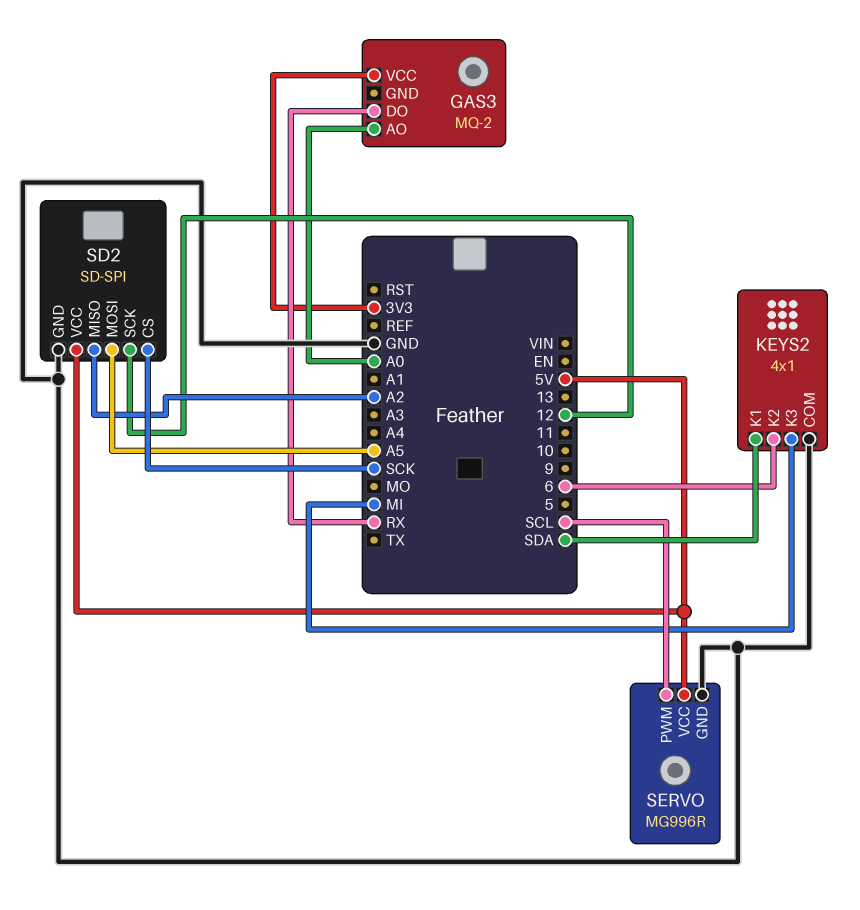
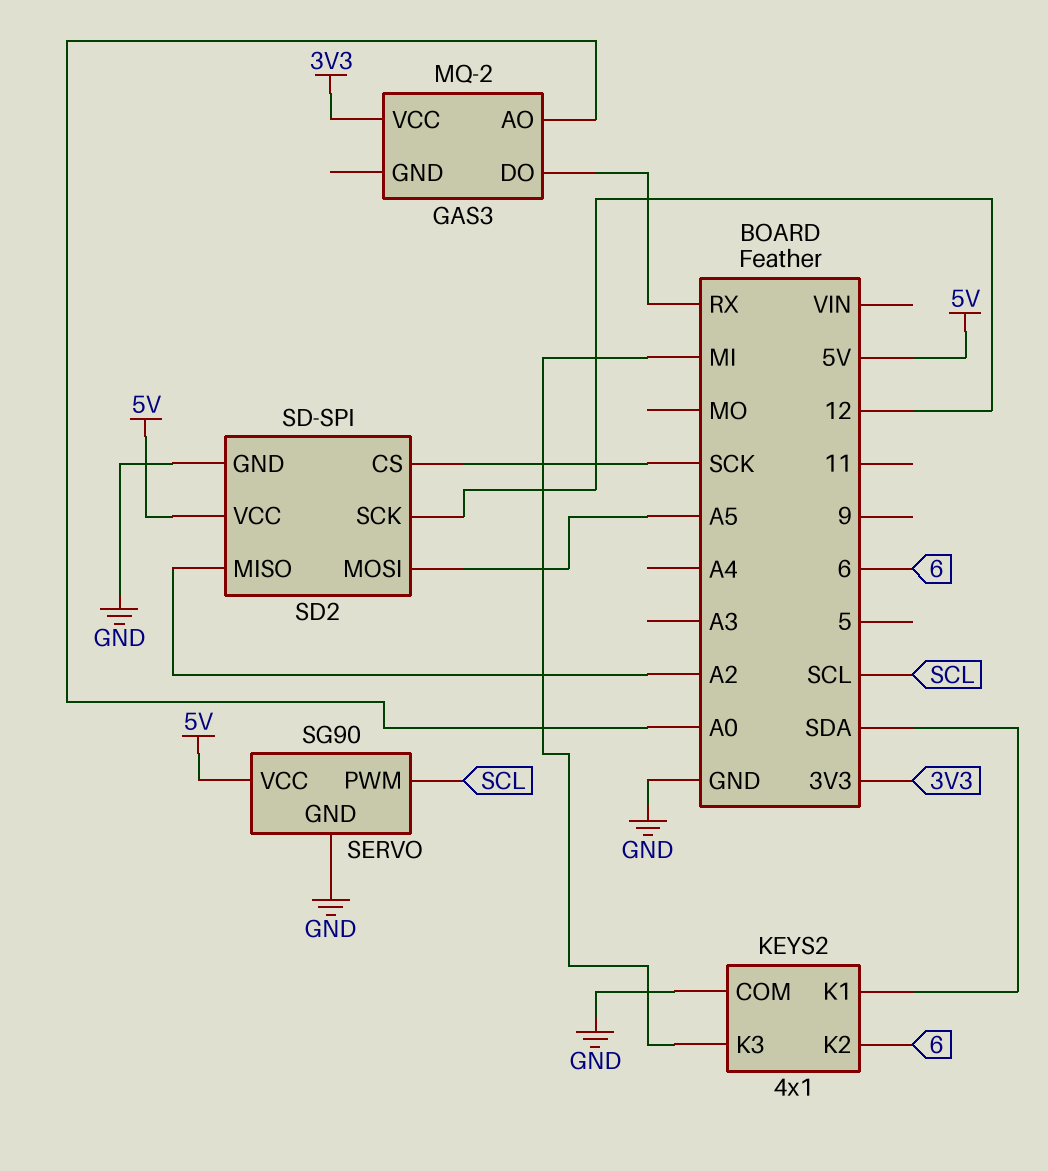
SERVO: MG996R -> SG90

